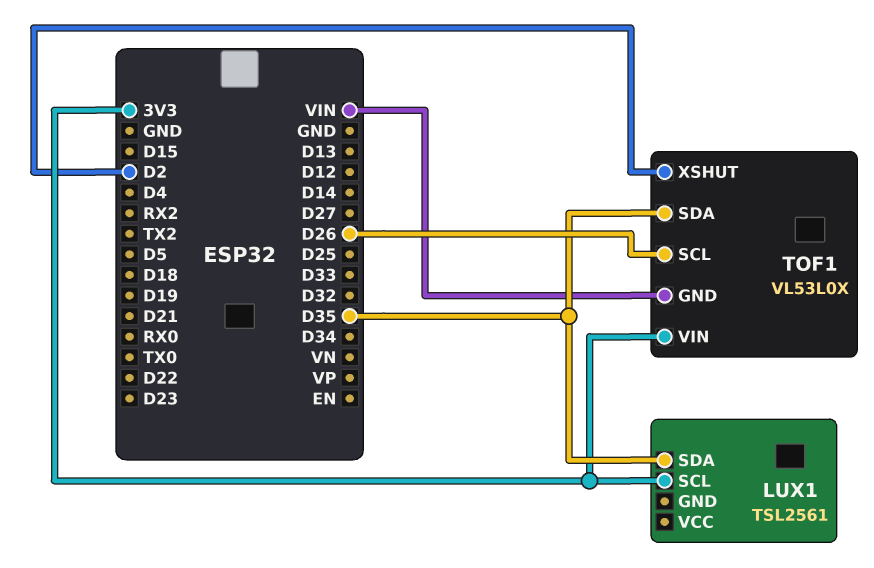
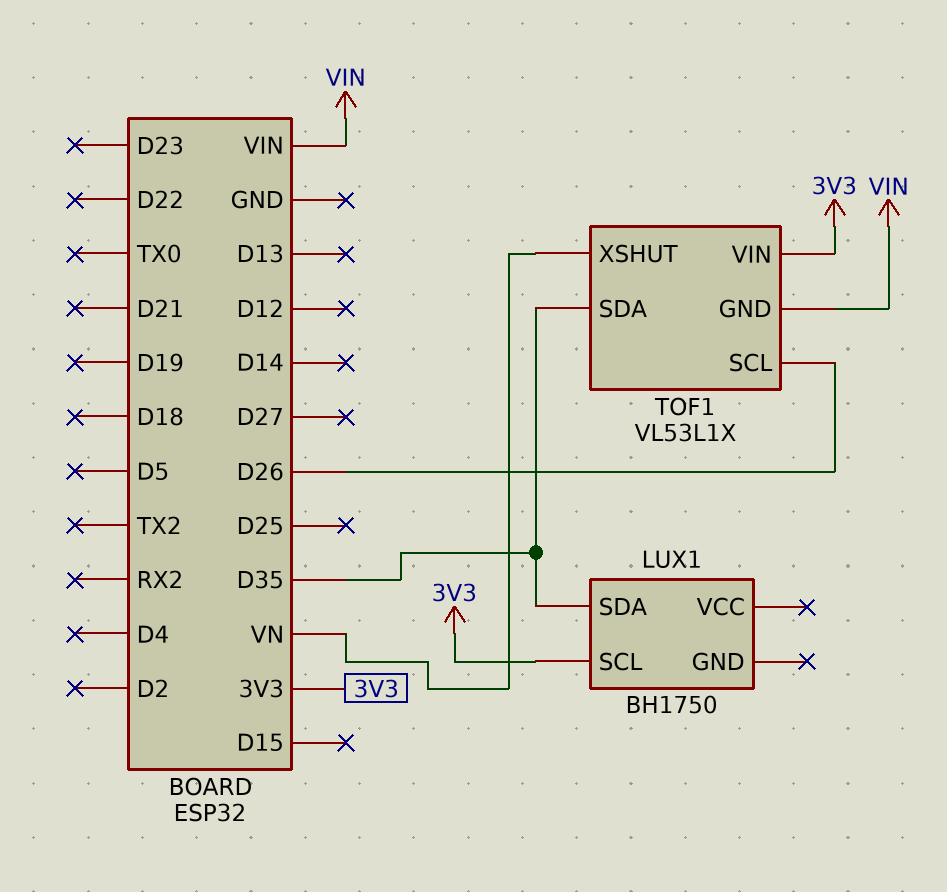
LUX1: TSL2561 -> BH1750
TOF1: VL53L0X -> VL53L1X
TOF1 pin XSHUT: D2 -> VN

